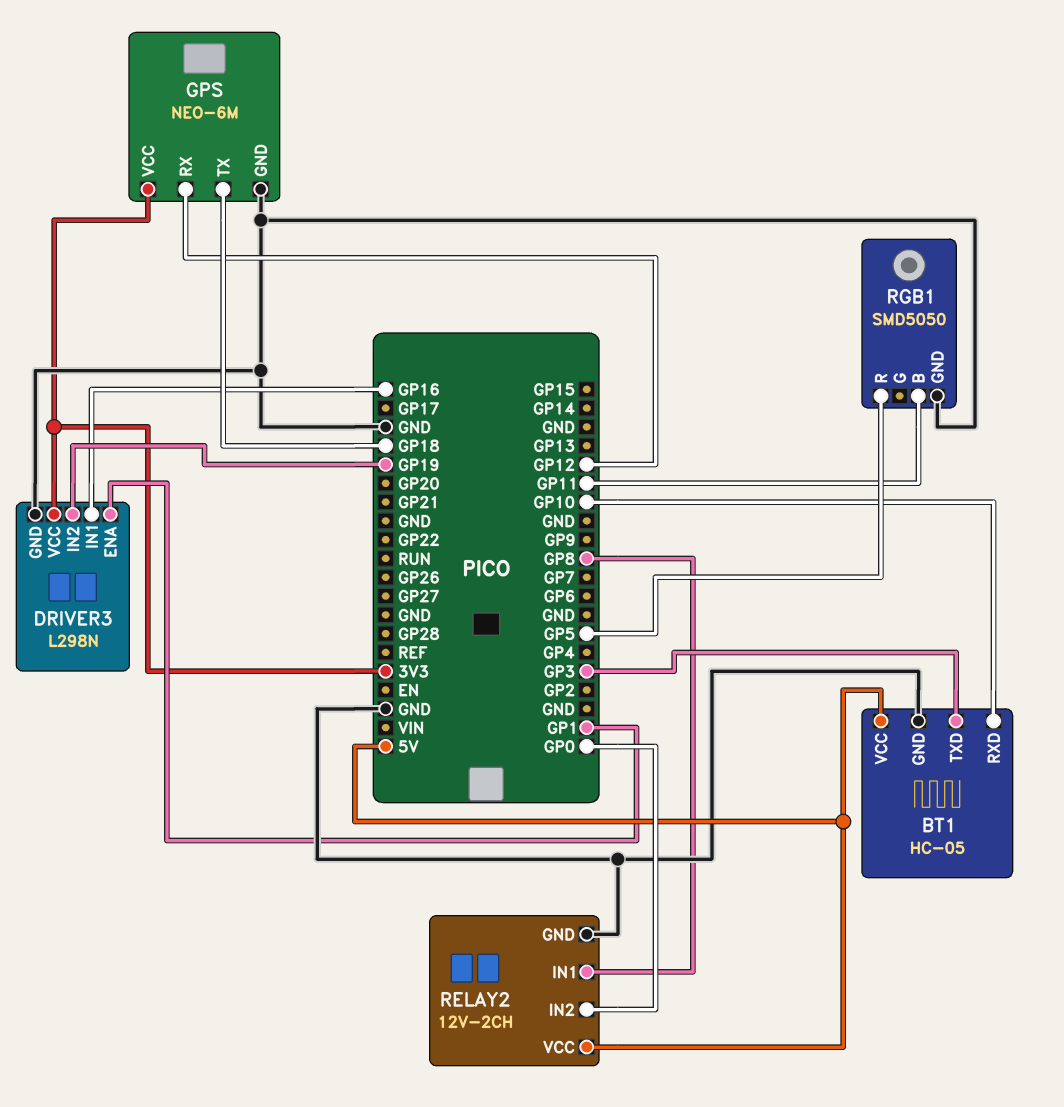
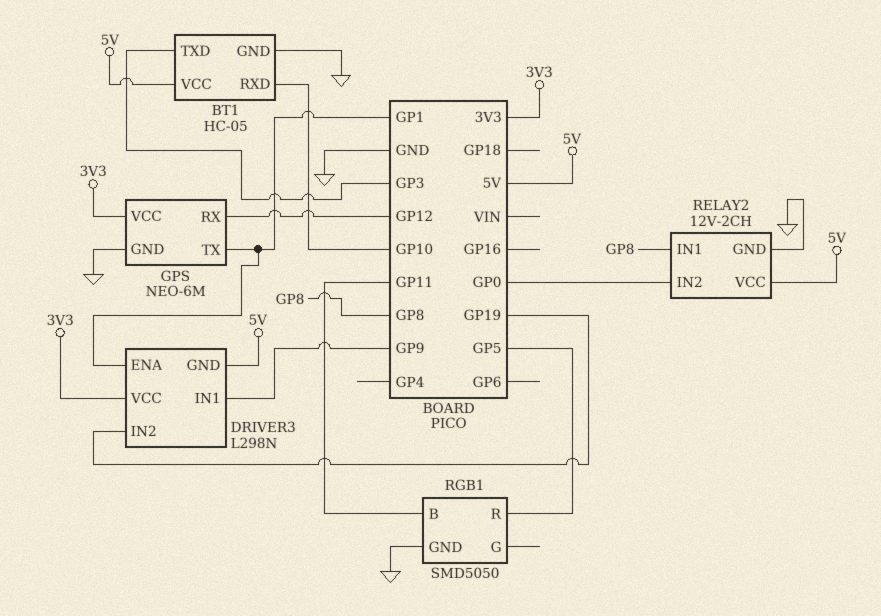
DRIVER3 pin GND: GND -> 5V
DRIVER3 pin IN1: GP16 -> GP9
GPS pin TX: GP18 -> GP1

